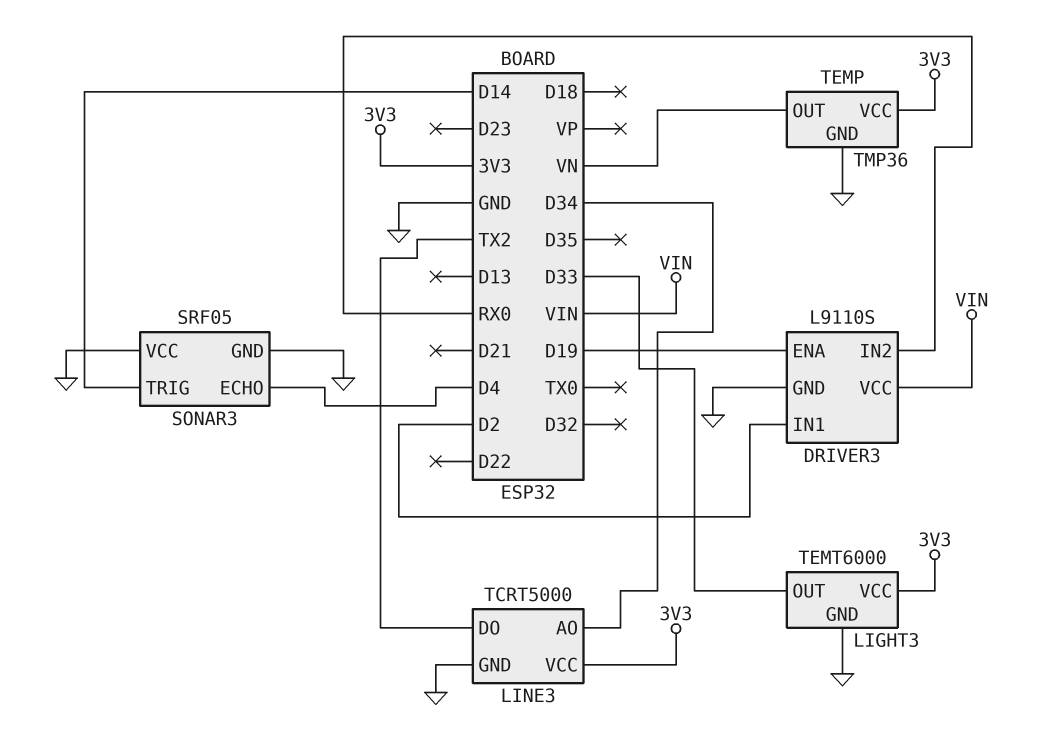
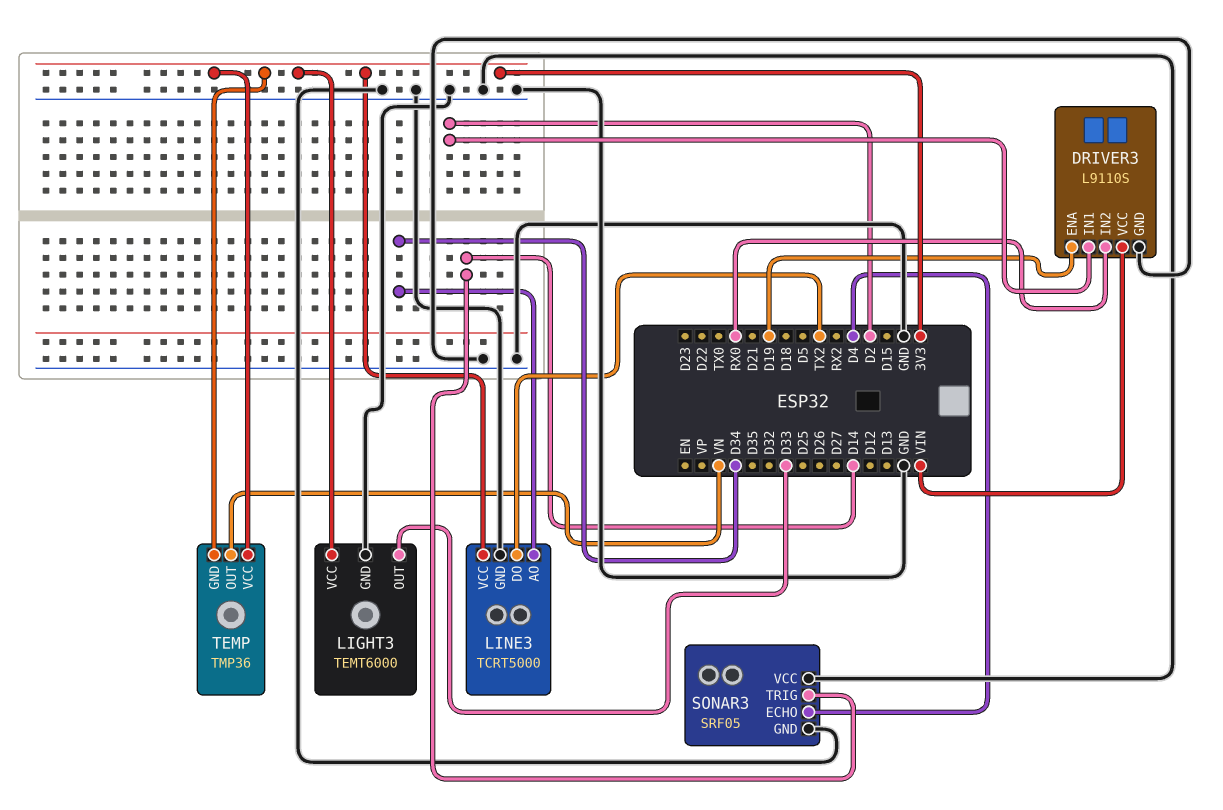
TEMP pin GND: GND -> 3V3

